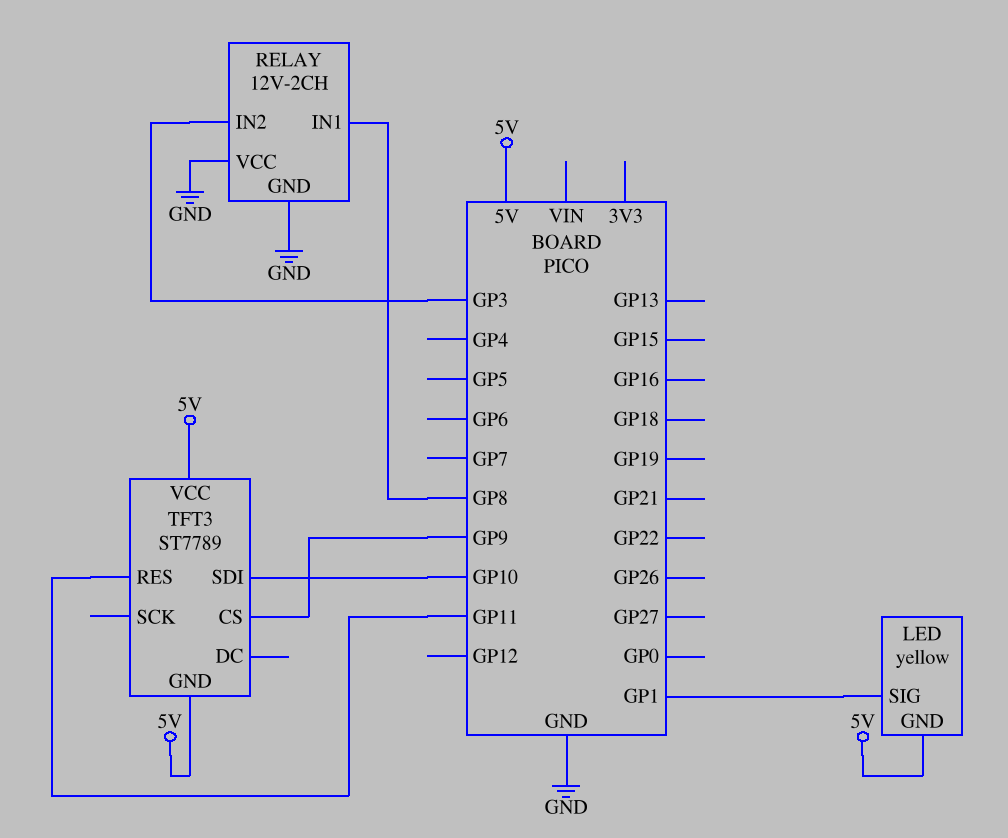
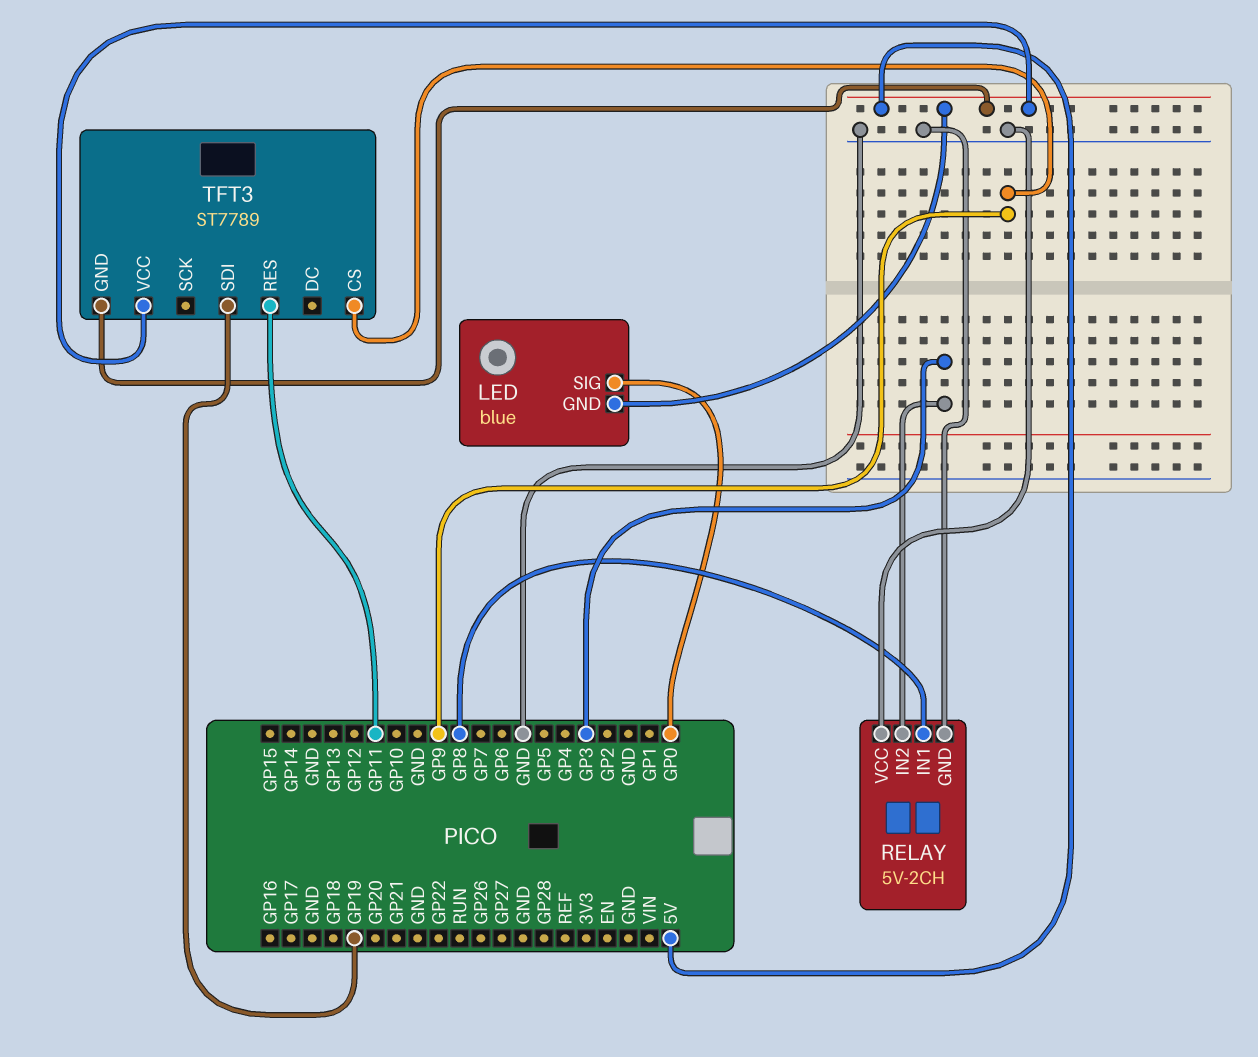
LED: yellow -> blue
LED pin SIG: GP1 -> GP0
RELAY: 12V-2CH -> 5V-2CH
TFT3 pin SDI: GP10 -> GP19

